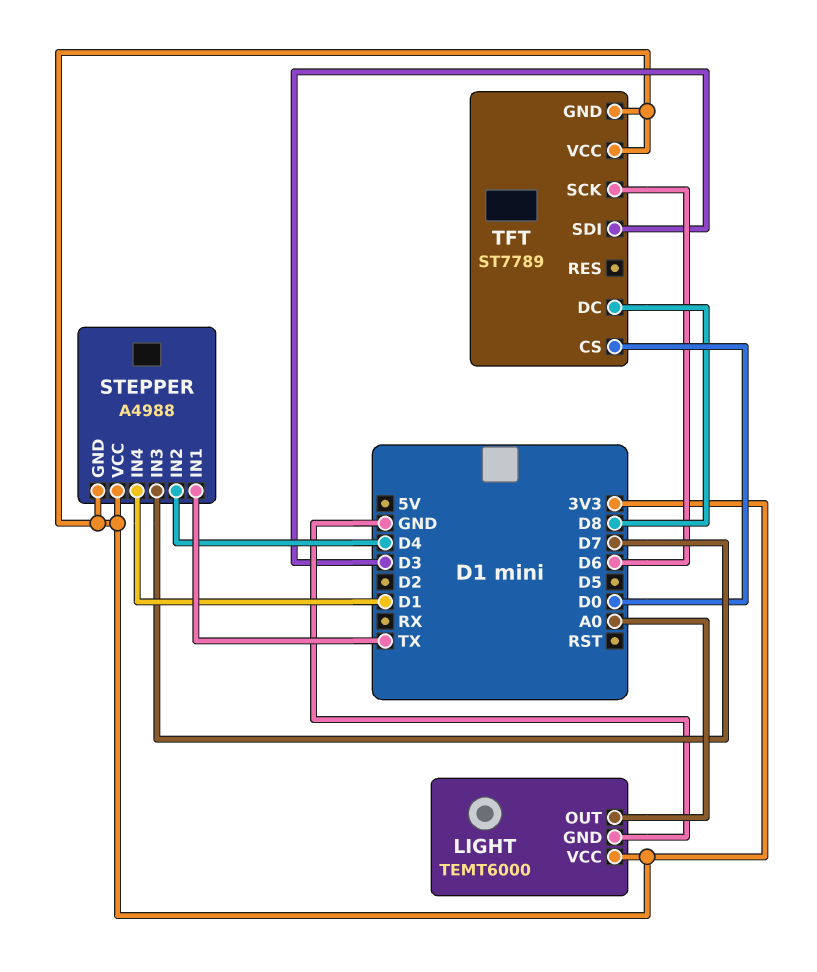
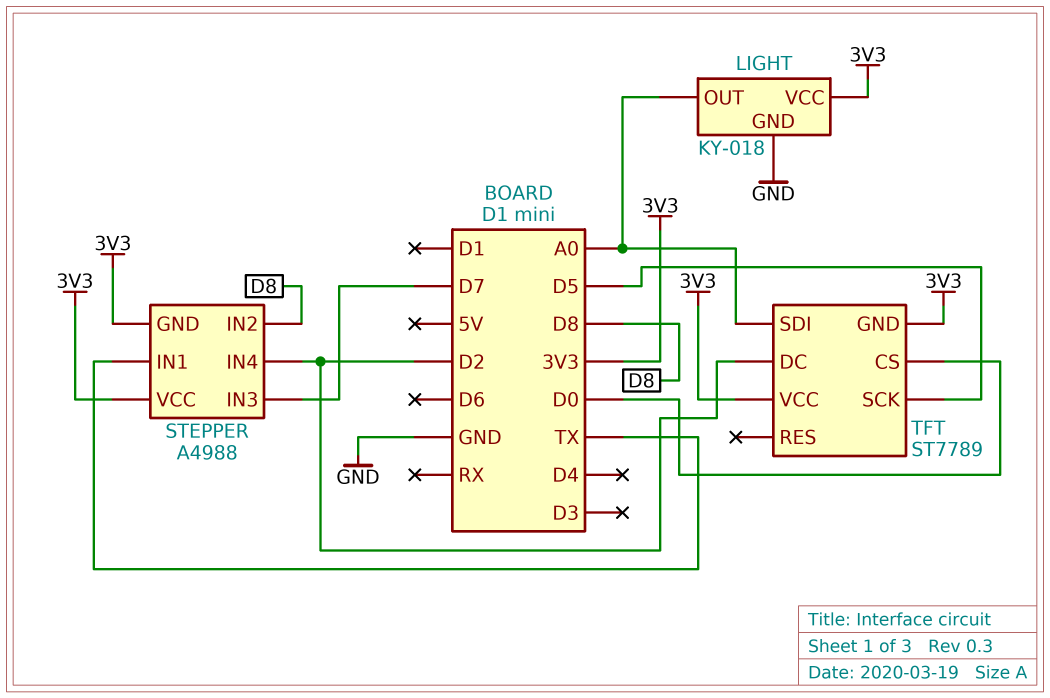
LIGHT: TEMT6000 -> KY-018
STEPPER pin IN2: D4 -> D8
STEPPER pin IN4: D1 -> D2
TFT pin DC: D8 -> D2
TFT pin SCK: D6 -> D5
TFT pin SDI: D3 -> A0

